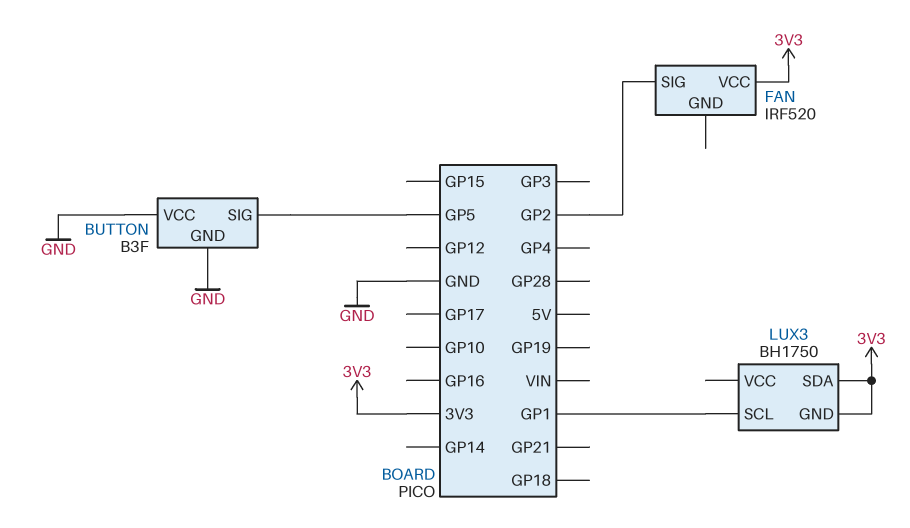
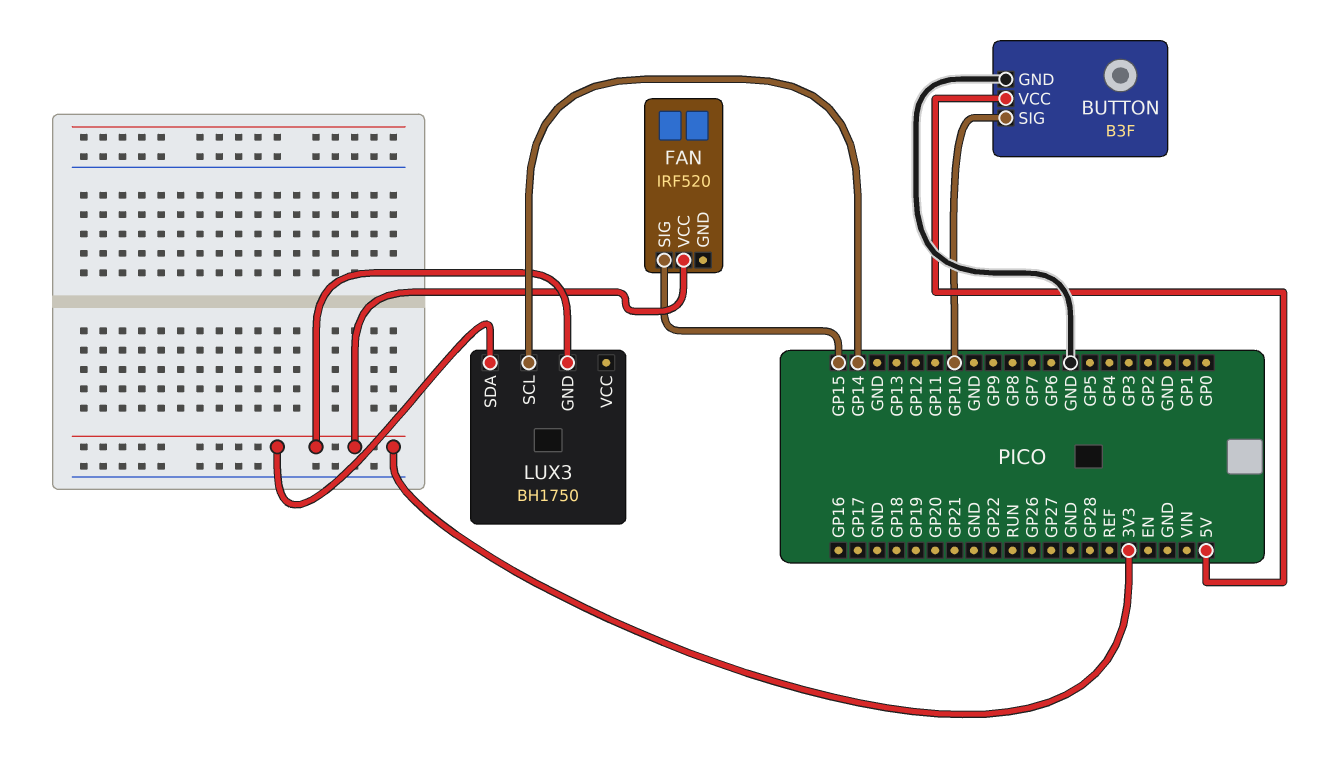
BUTTON pin SIG: GP5 -> GP10
BUTTON pin VCC: GND -> 5V
FAN pin SIG: GP2 -> GP15
LUX3 pin SCL: GP1 -> GP14

